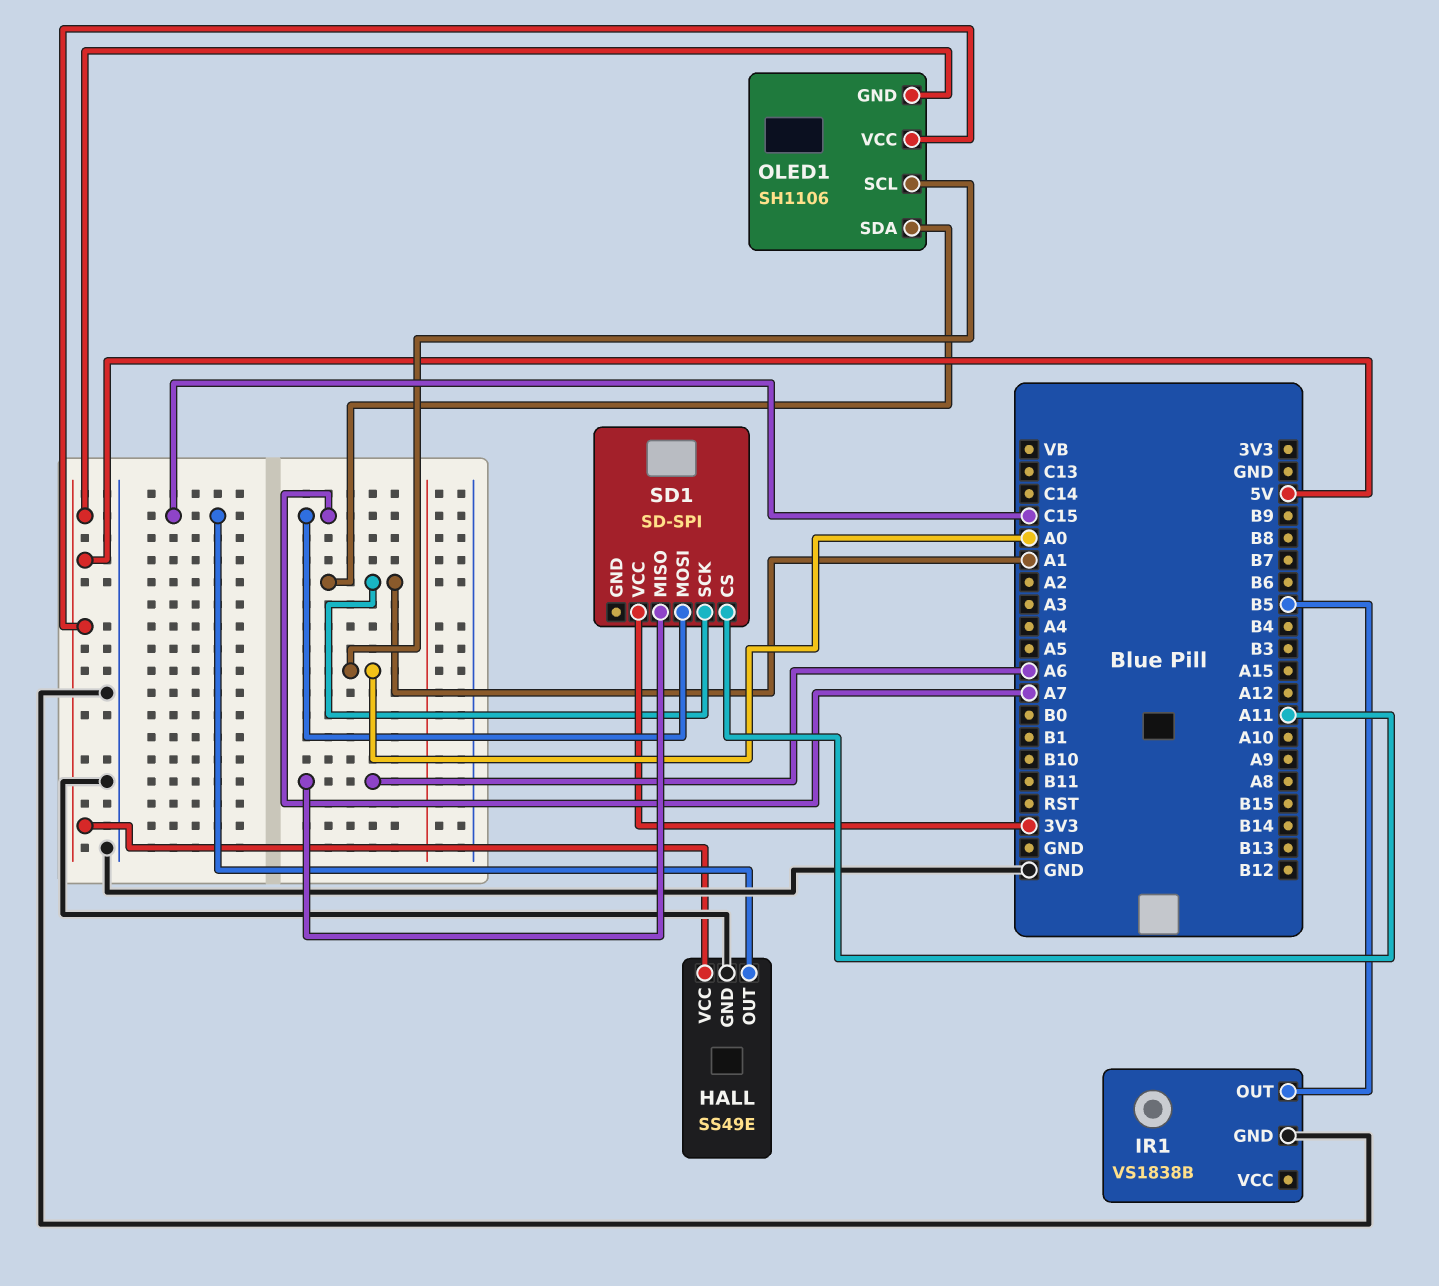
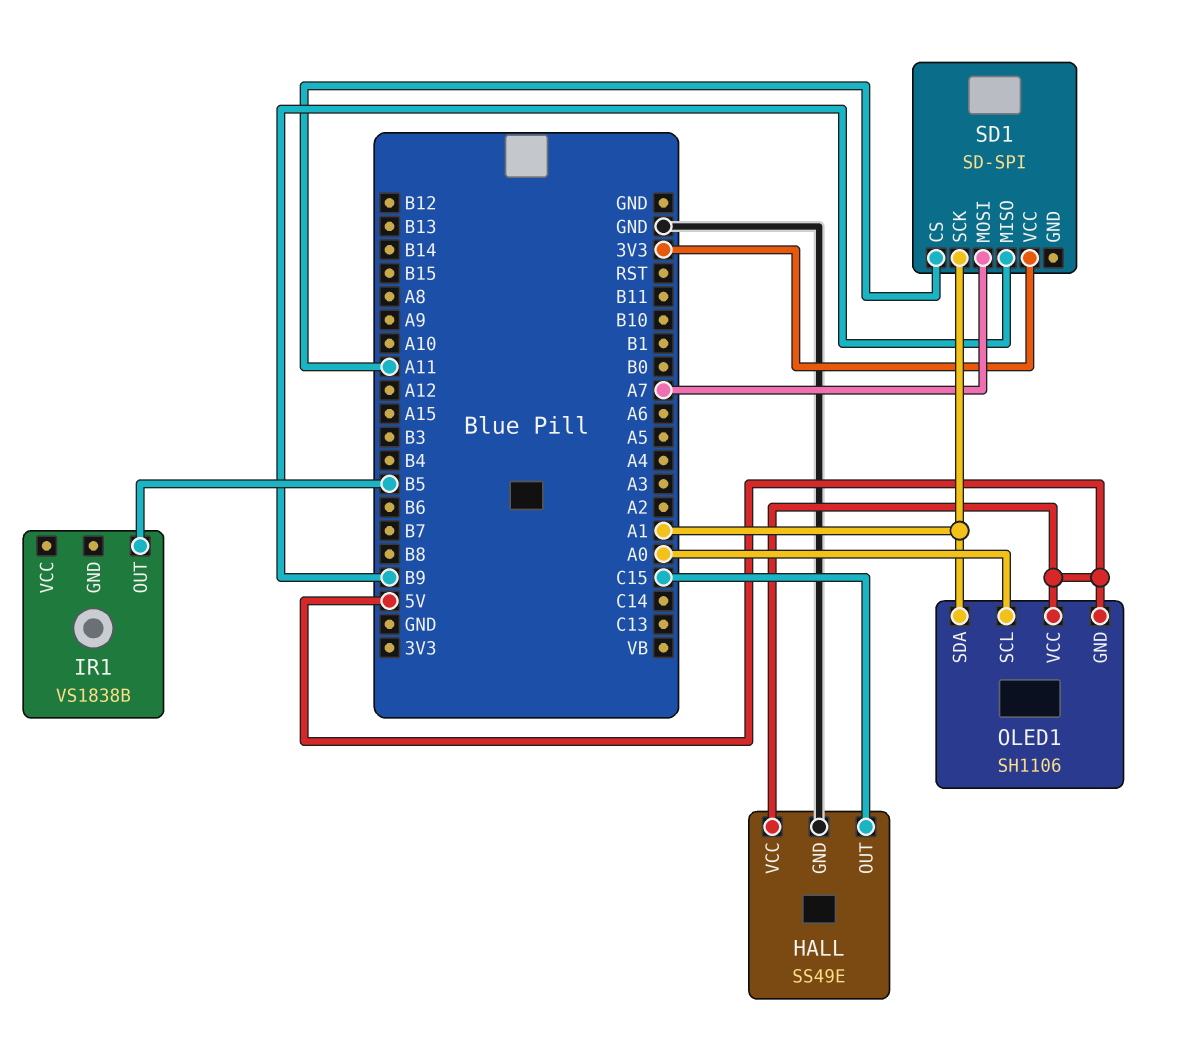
IR1 pin GND: GND -> none
SD1 pin MISO: A6 -> B9

